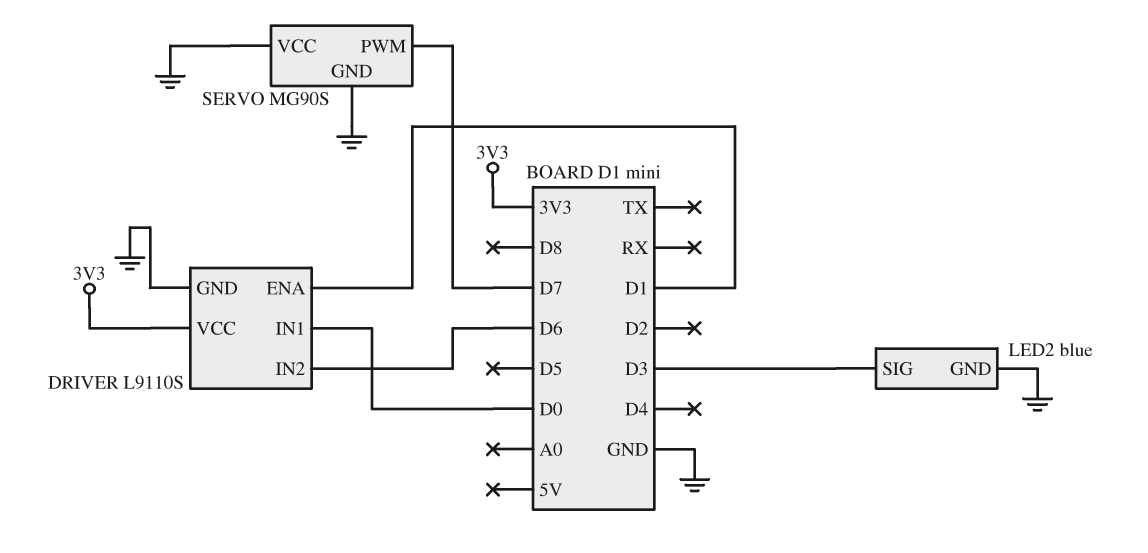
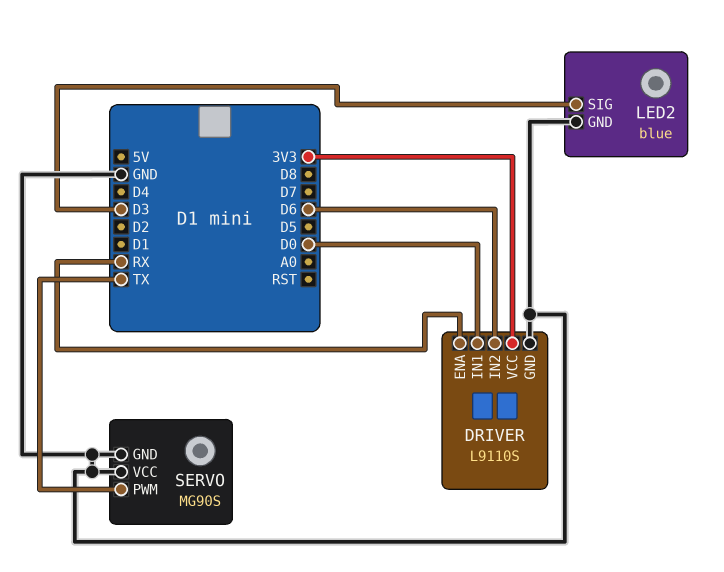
DRIVER pin ENA: D1 -> RX
SERVO pin PWM: D7 -> TX

